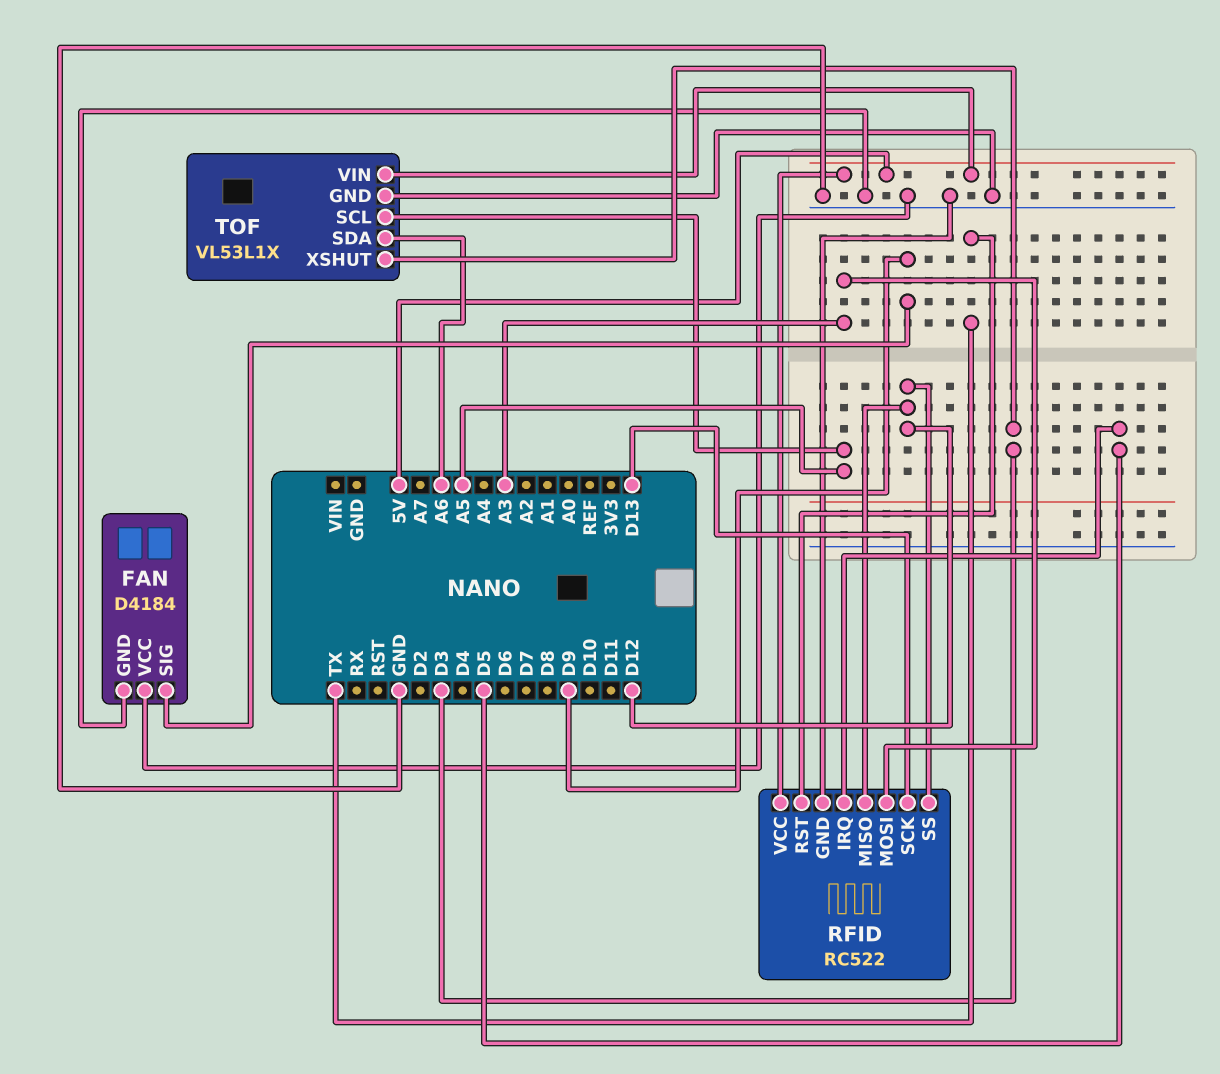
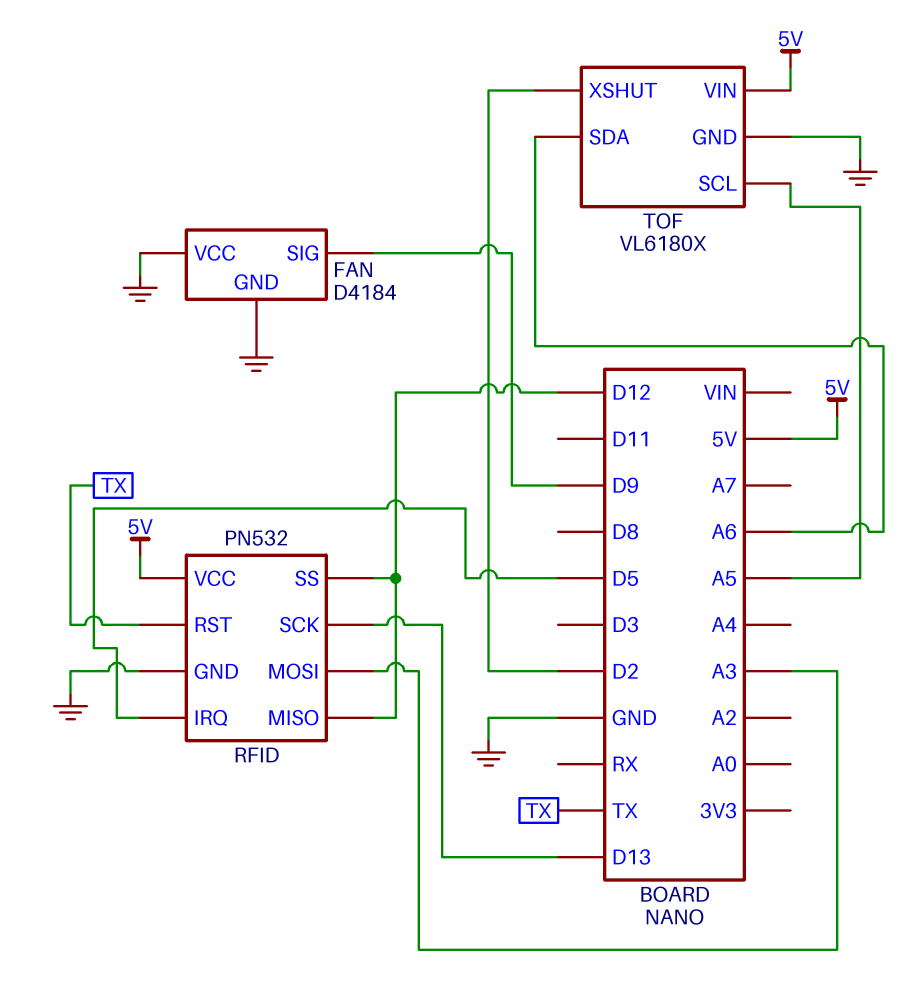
RFID: RC522 -> PN532
TOF: VL53L1X -> VL6180X
TOF pin XSHUT: D3 -> D2

